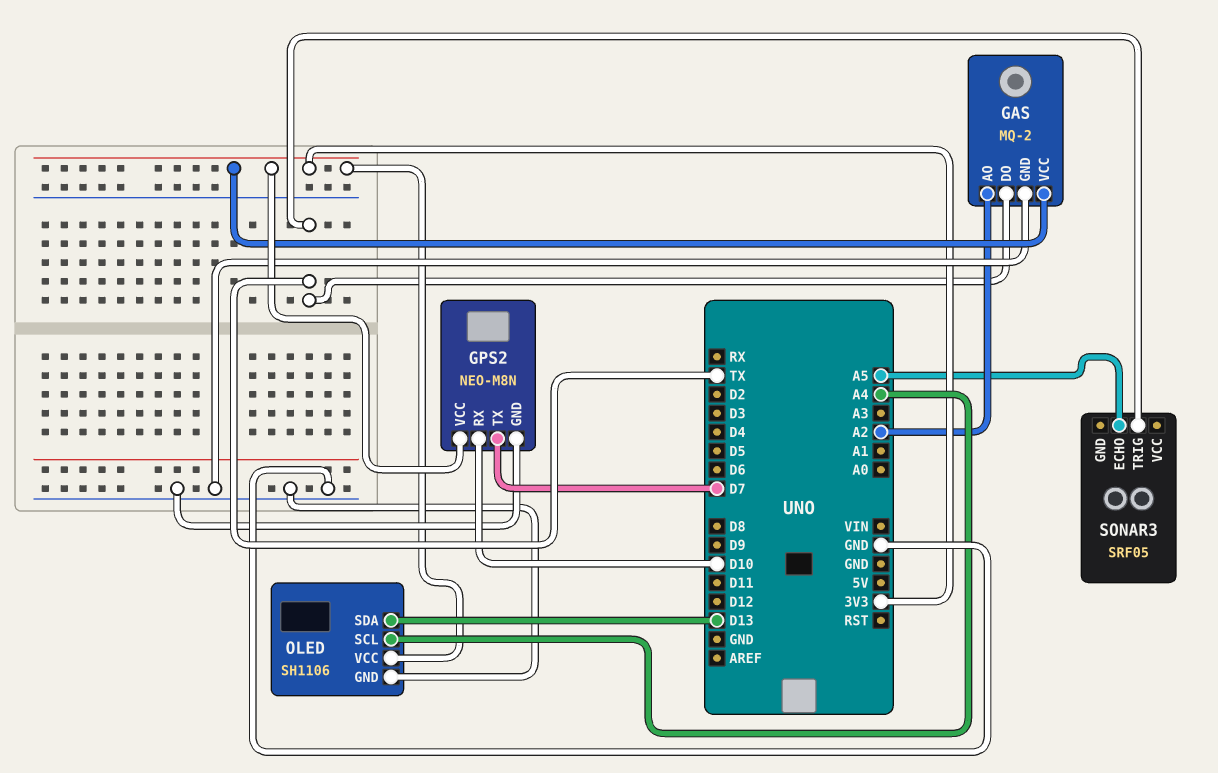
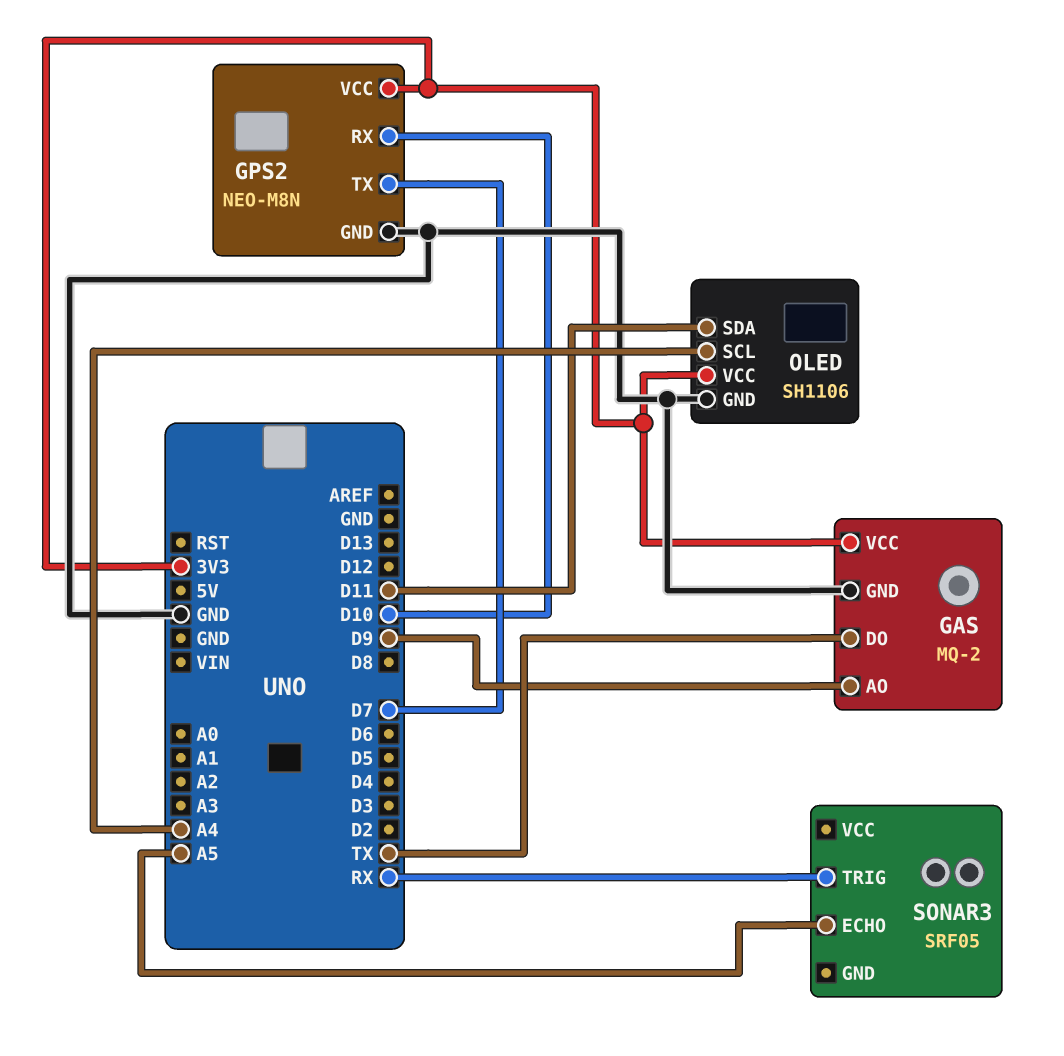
GAS pin AO: A2 -> D9
OLED pin SDA: D13 -> D11
SONAR3 pin TRIG: TX -> RX

